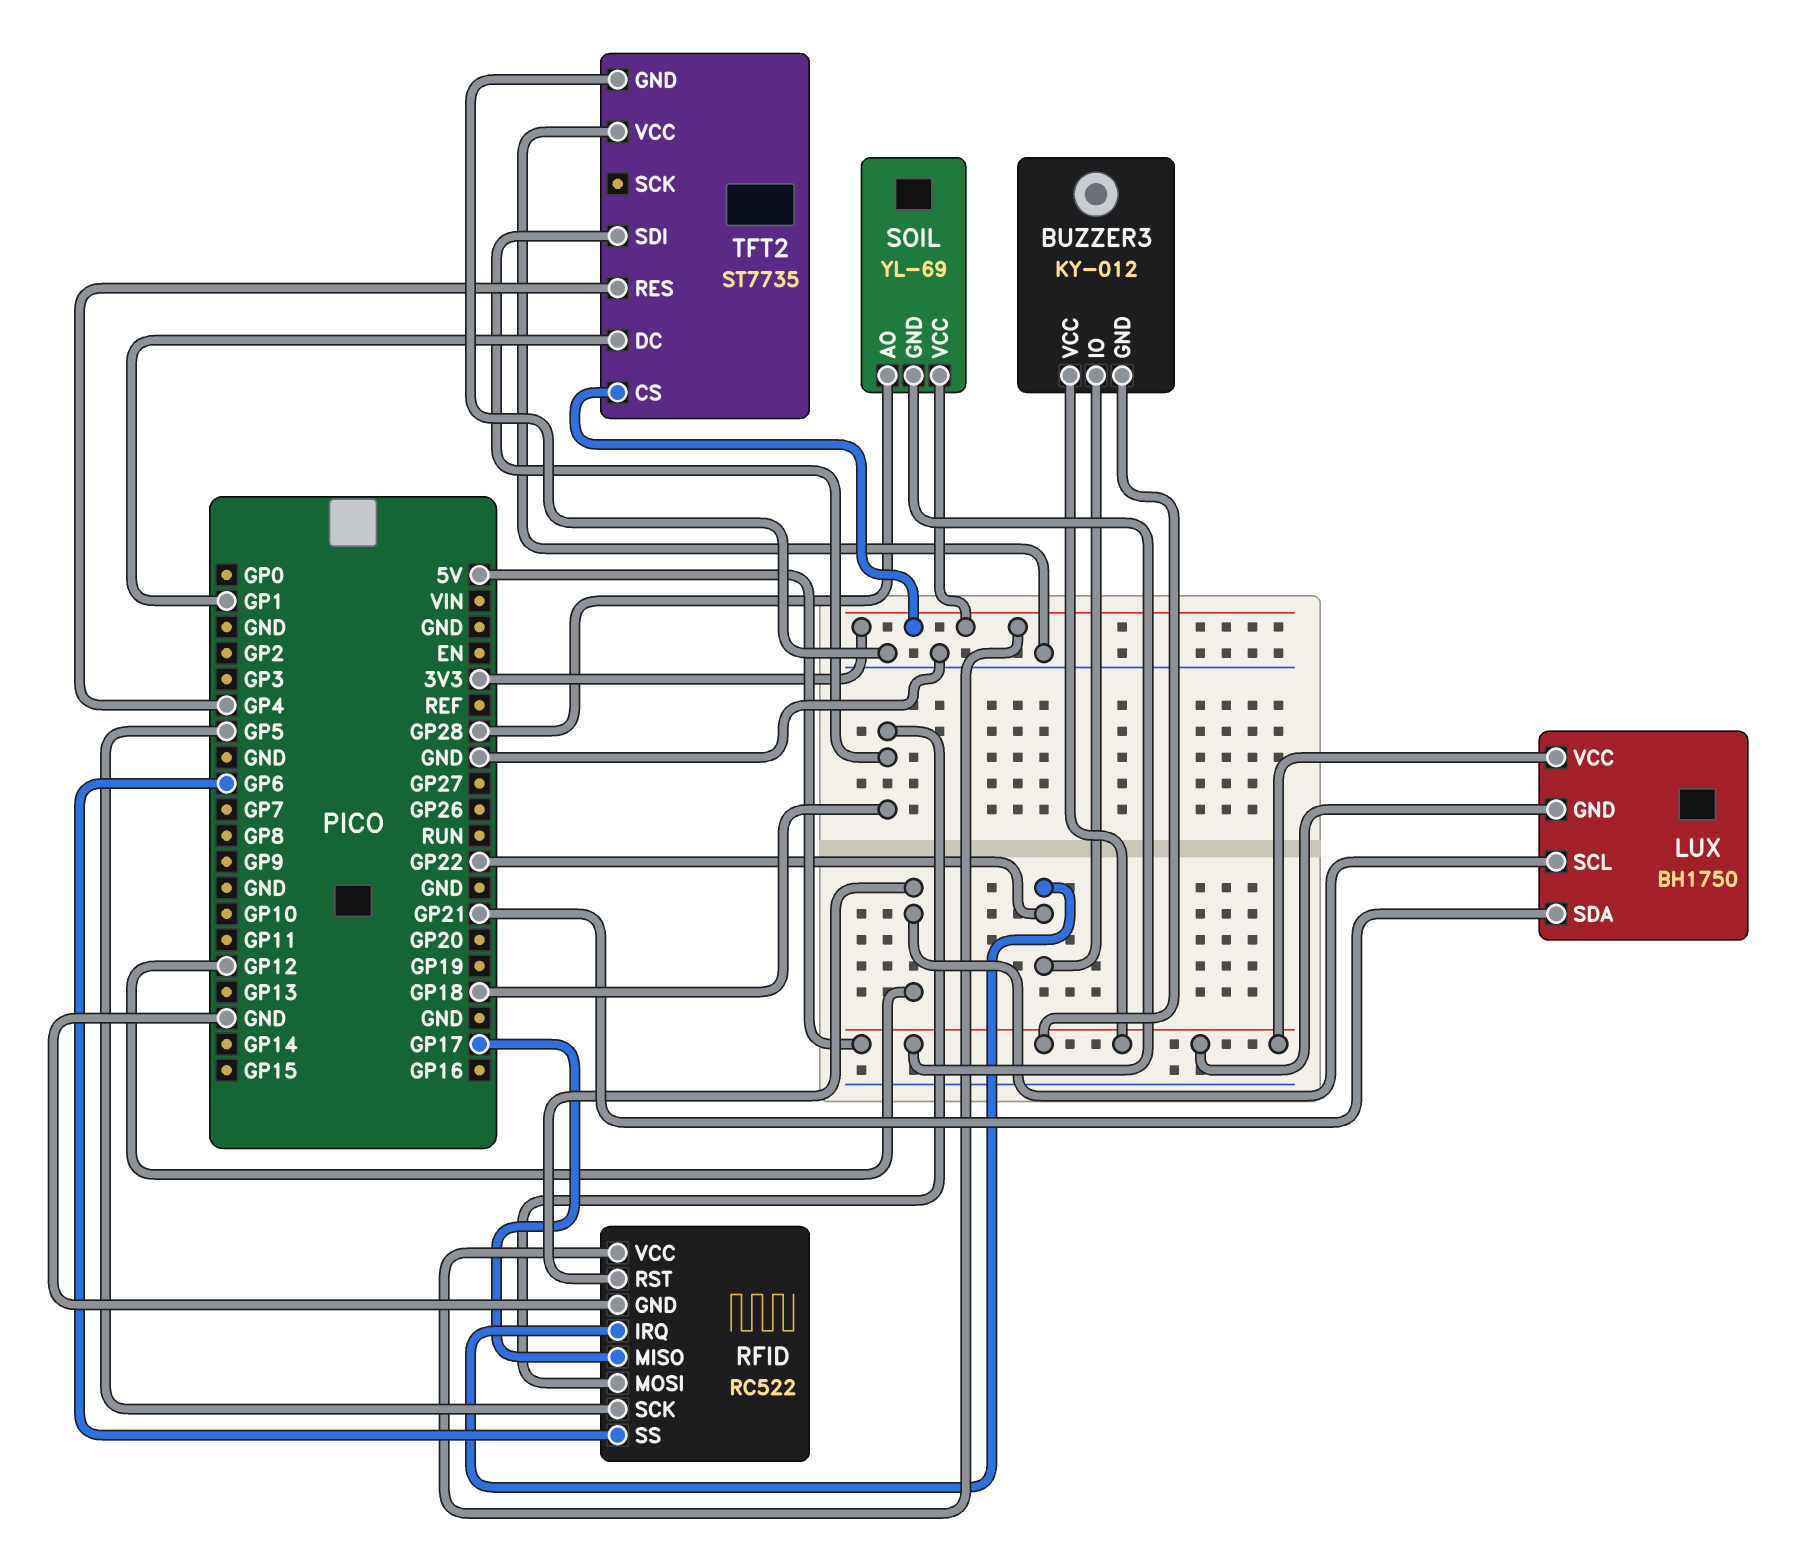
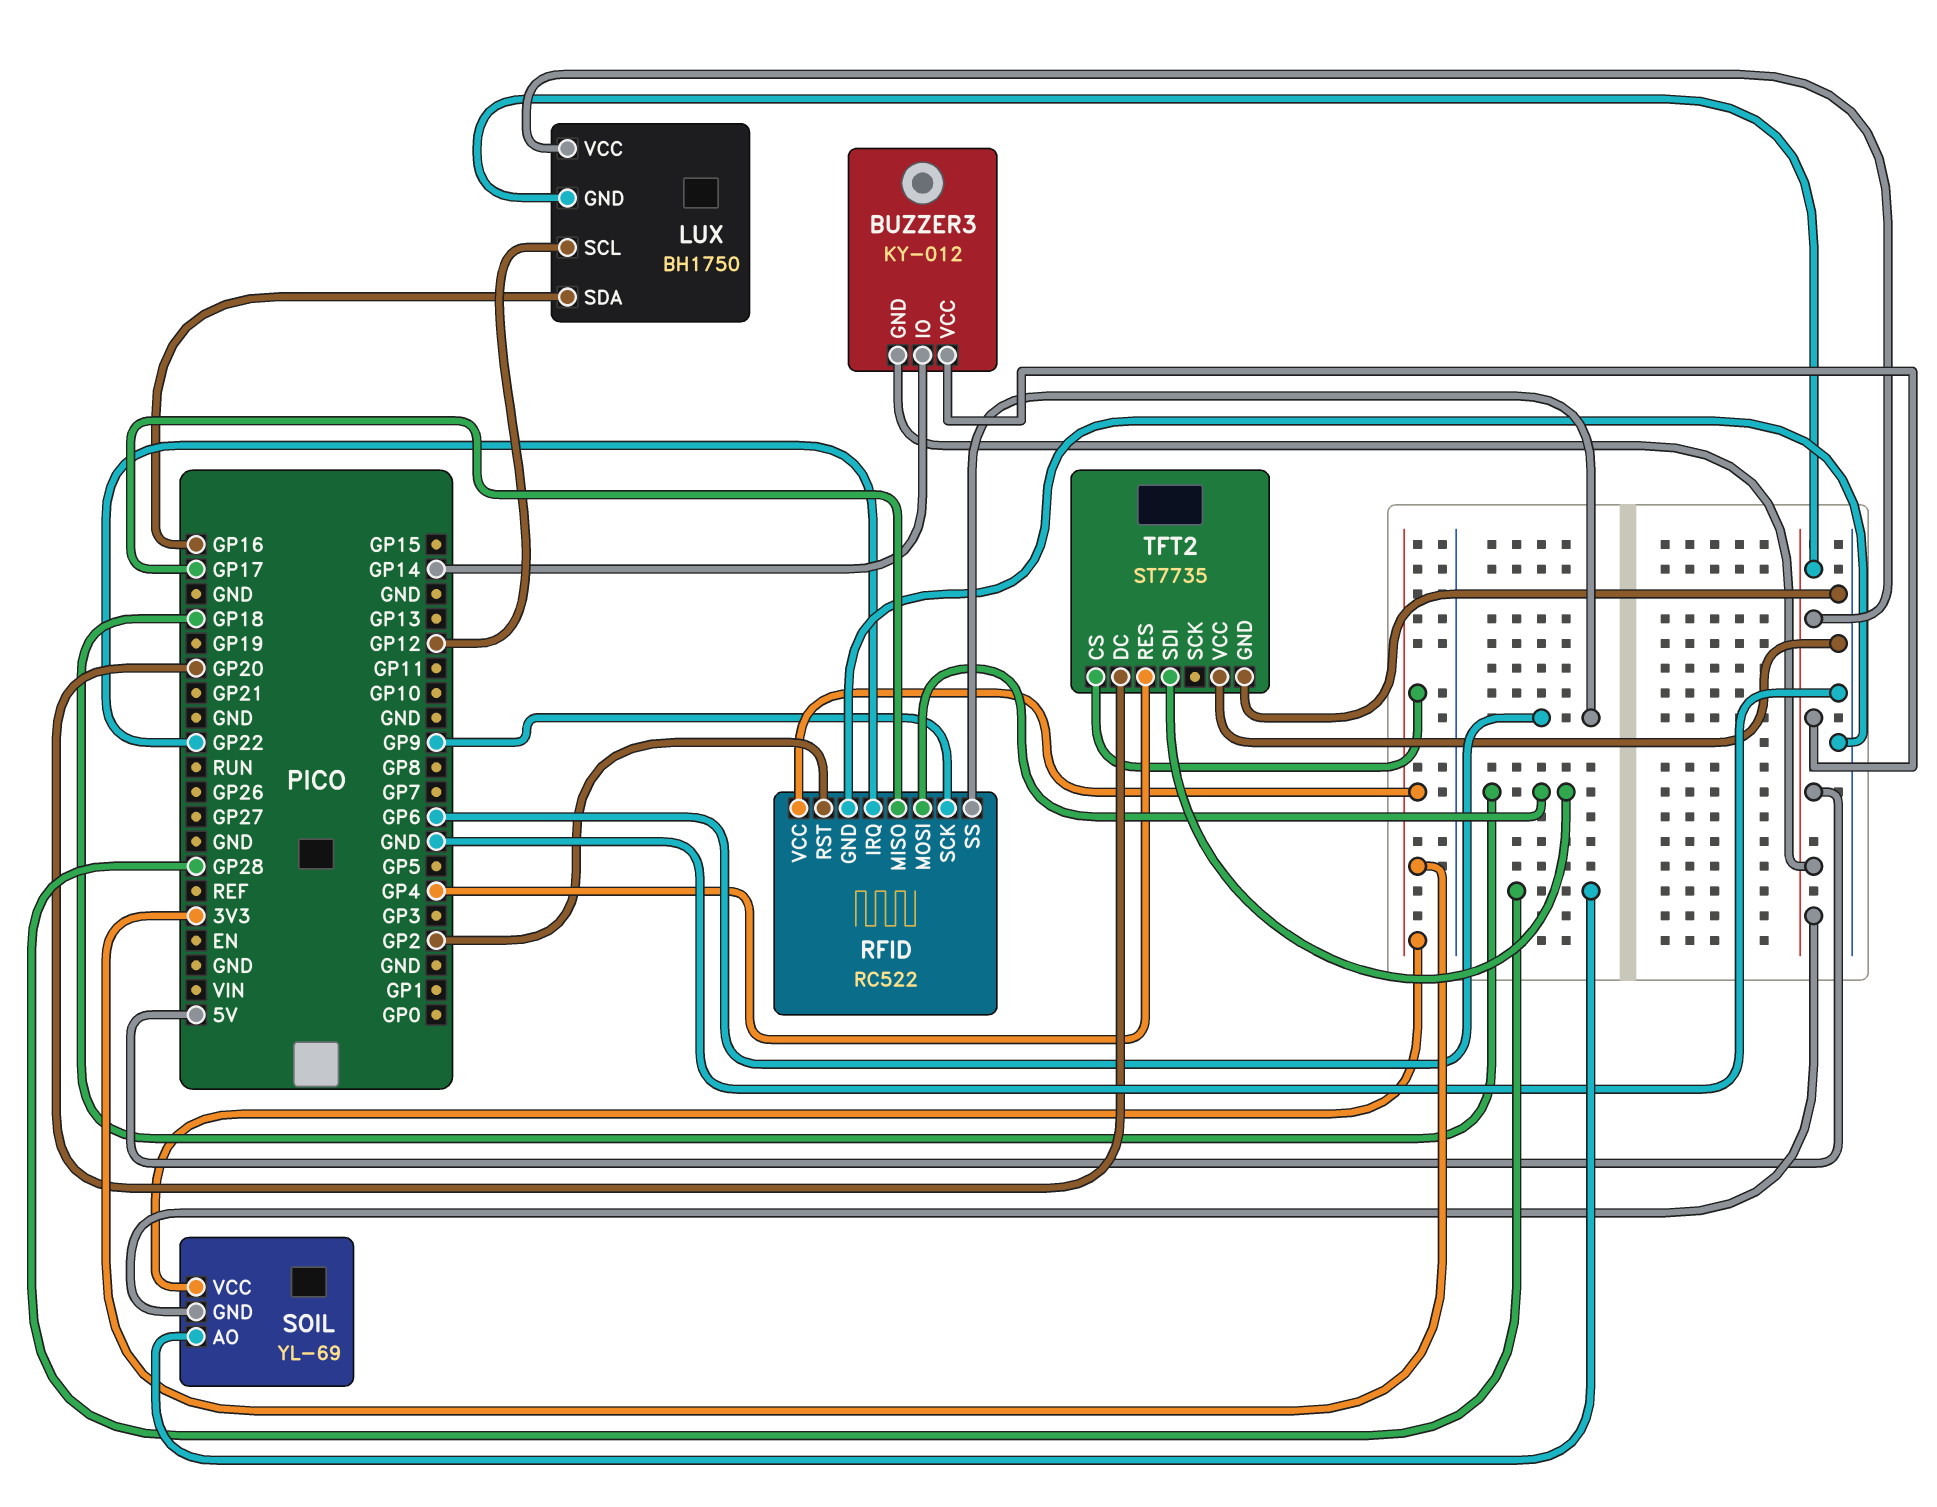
BUZZER3 pin IO: GP22 -> GP14
LUX pin SDA: GP21 -> GP16
RFID pin RST: GP12 -> GP2
RFID pin SCK: GP5 -> GP9
TFT2 pin DC: GP1 -> GP20

